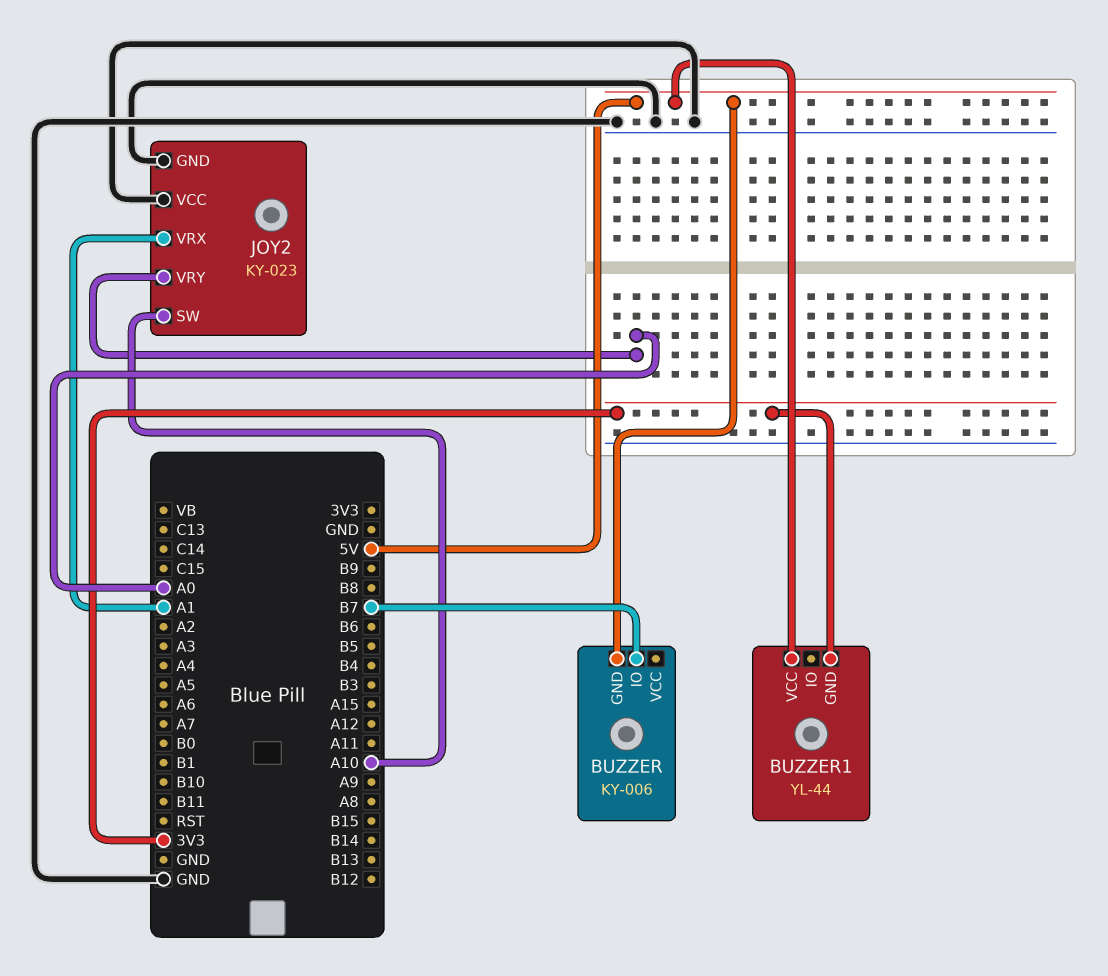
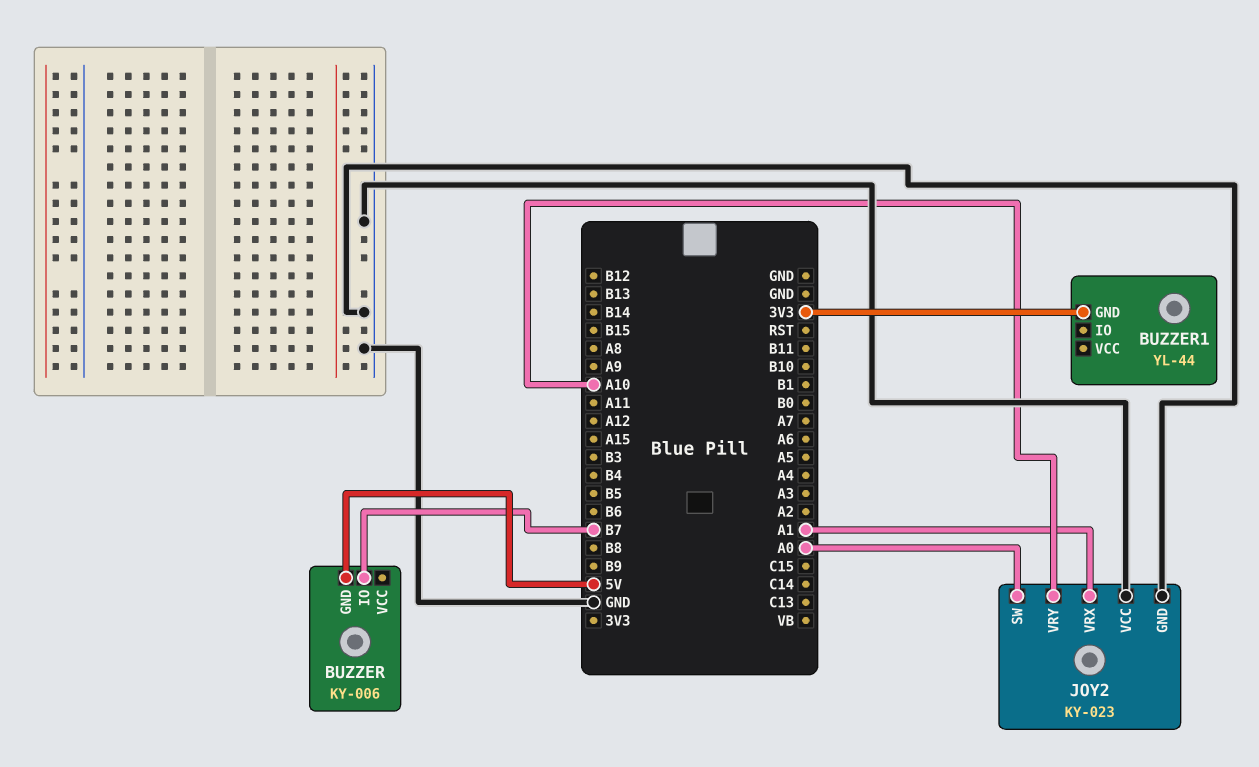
BUZZER1 pin VCC: 5V -> none
JOY2 pin SW: A10 -> A0
JOY2 pin VRY: A0 -> A10

